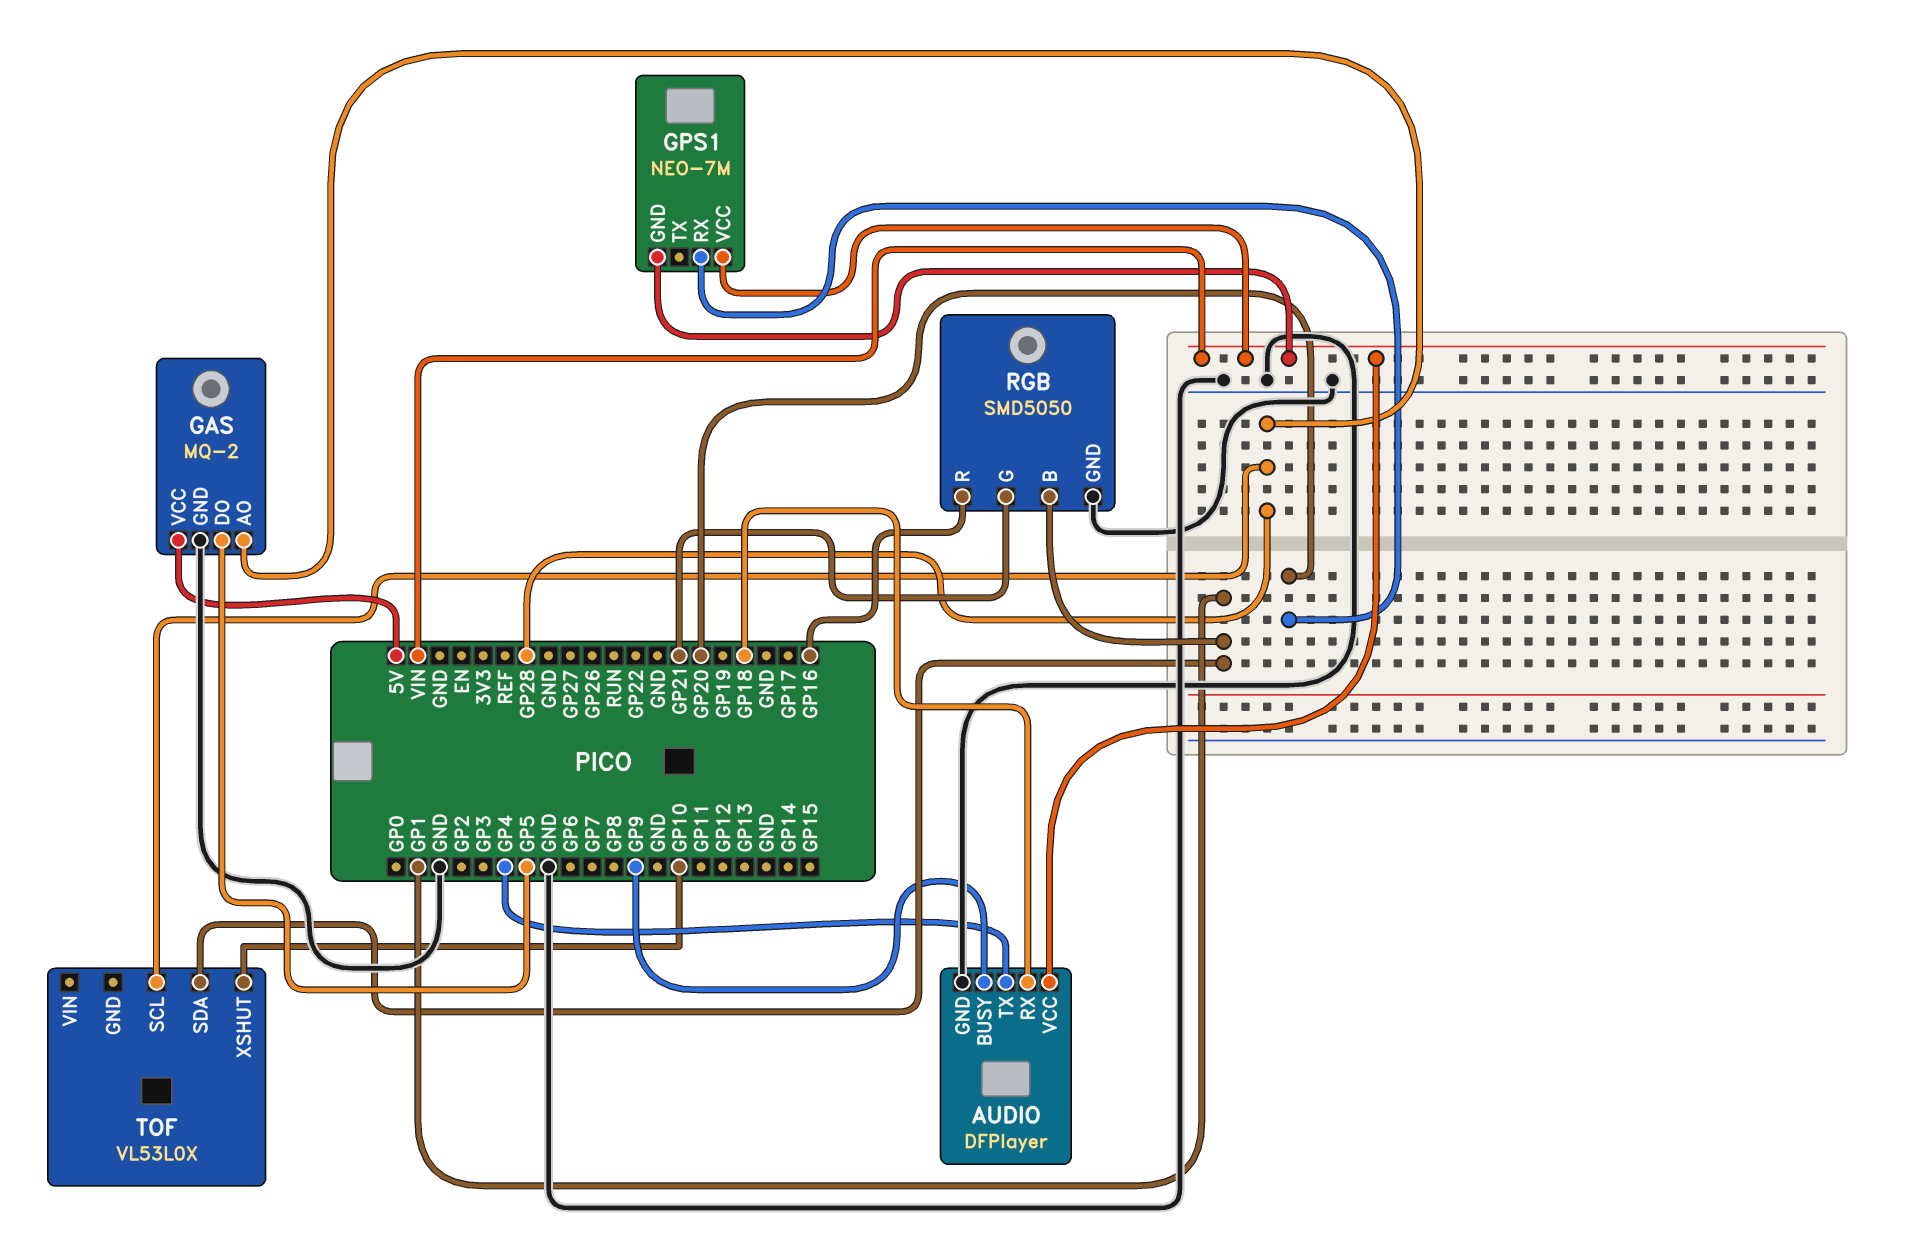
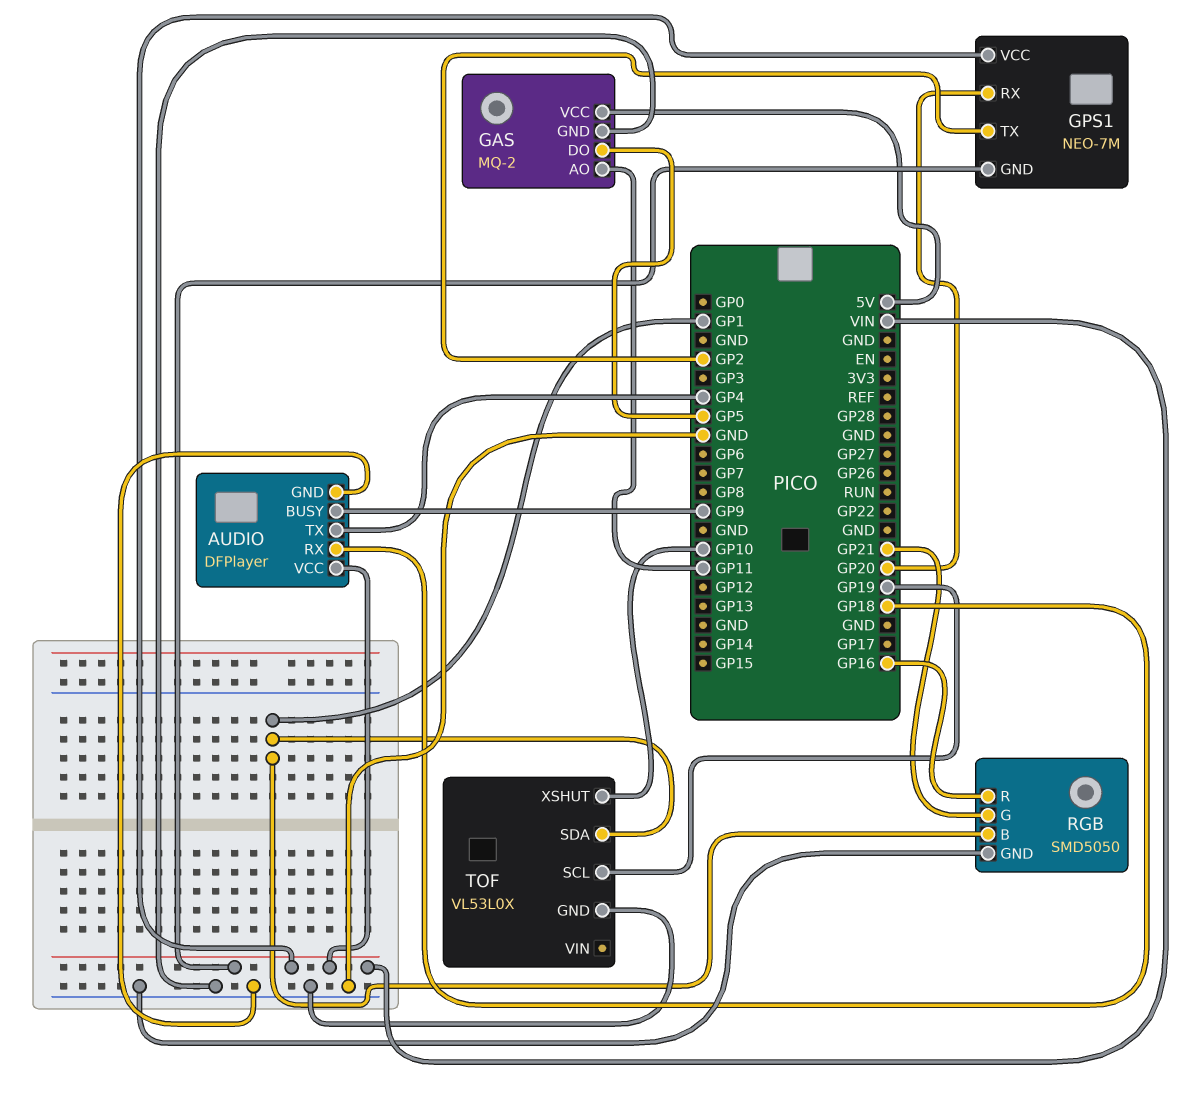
GAS pin AO: GP28 -> GP11
GPS1 pin TX: none -> GP2
TOF pin GND: none -> GND
TOF pin SCL: GP28 -> GP19

